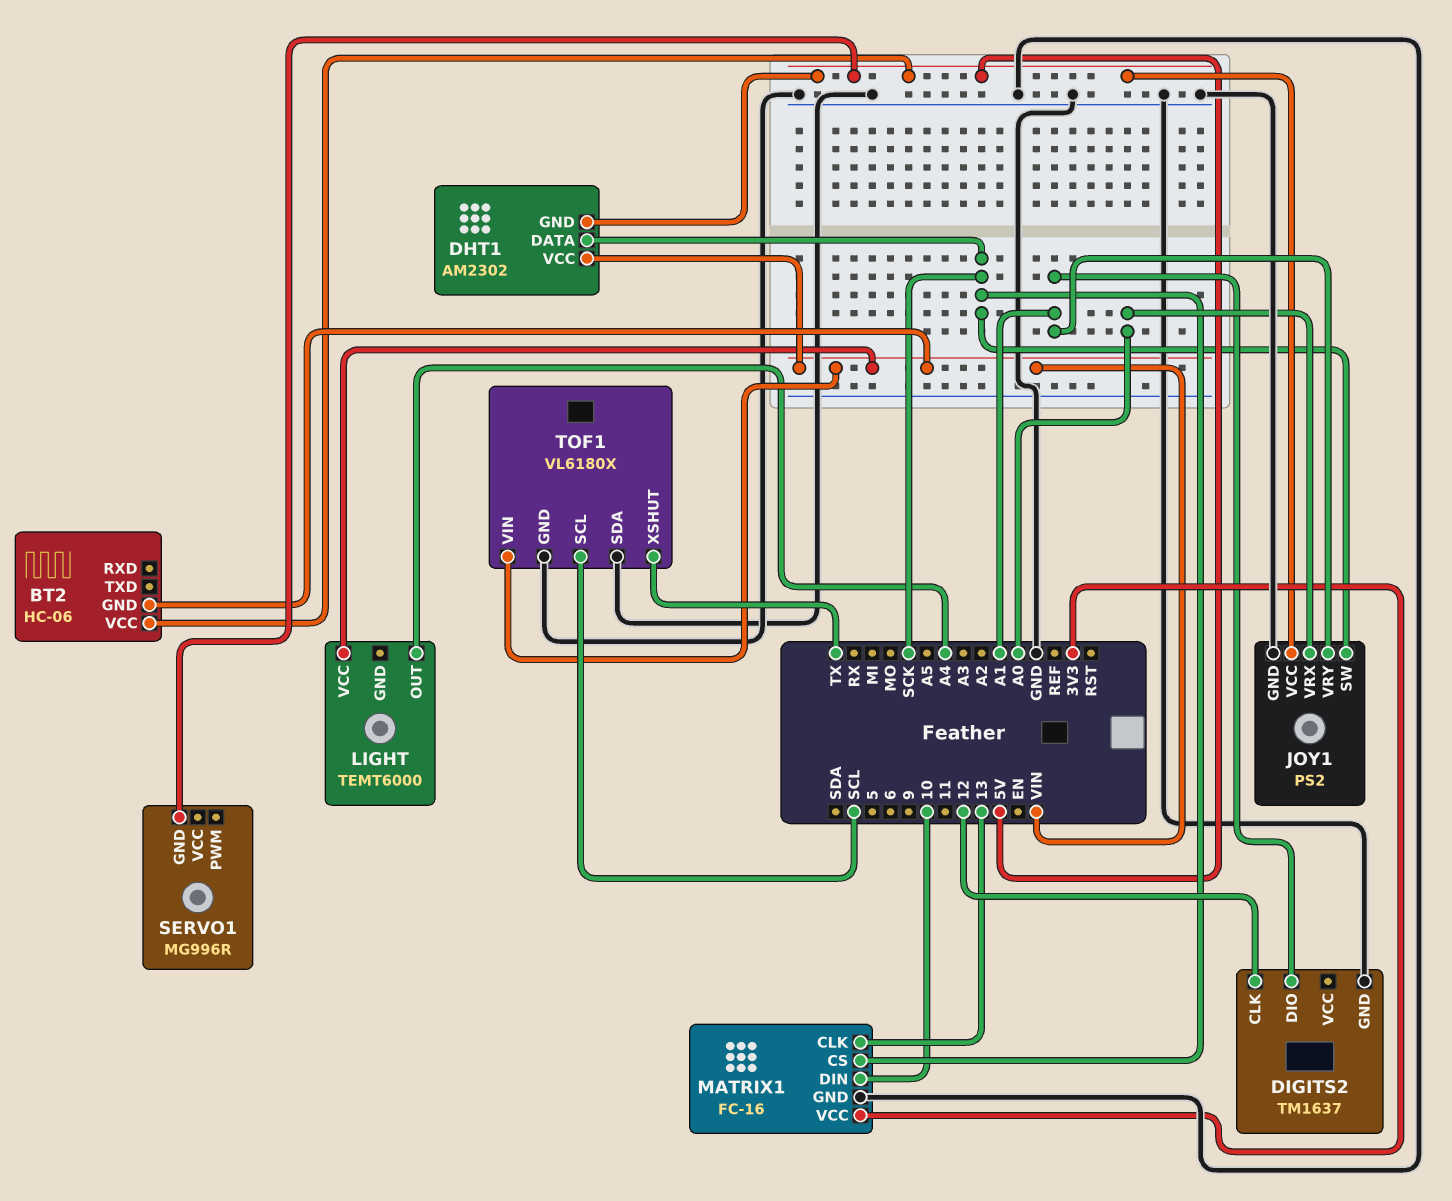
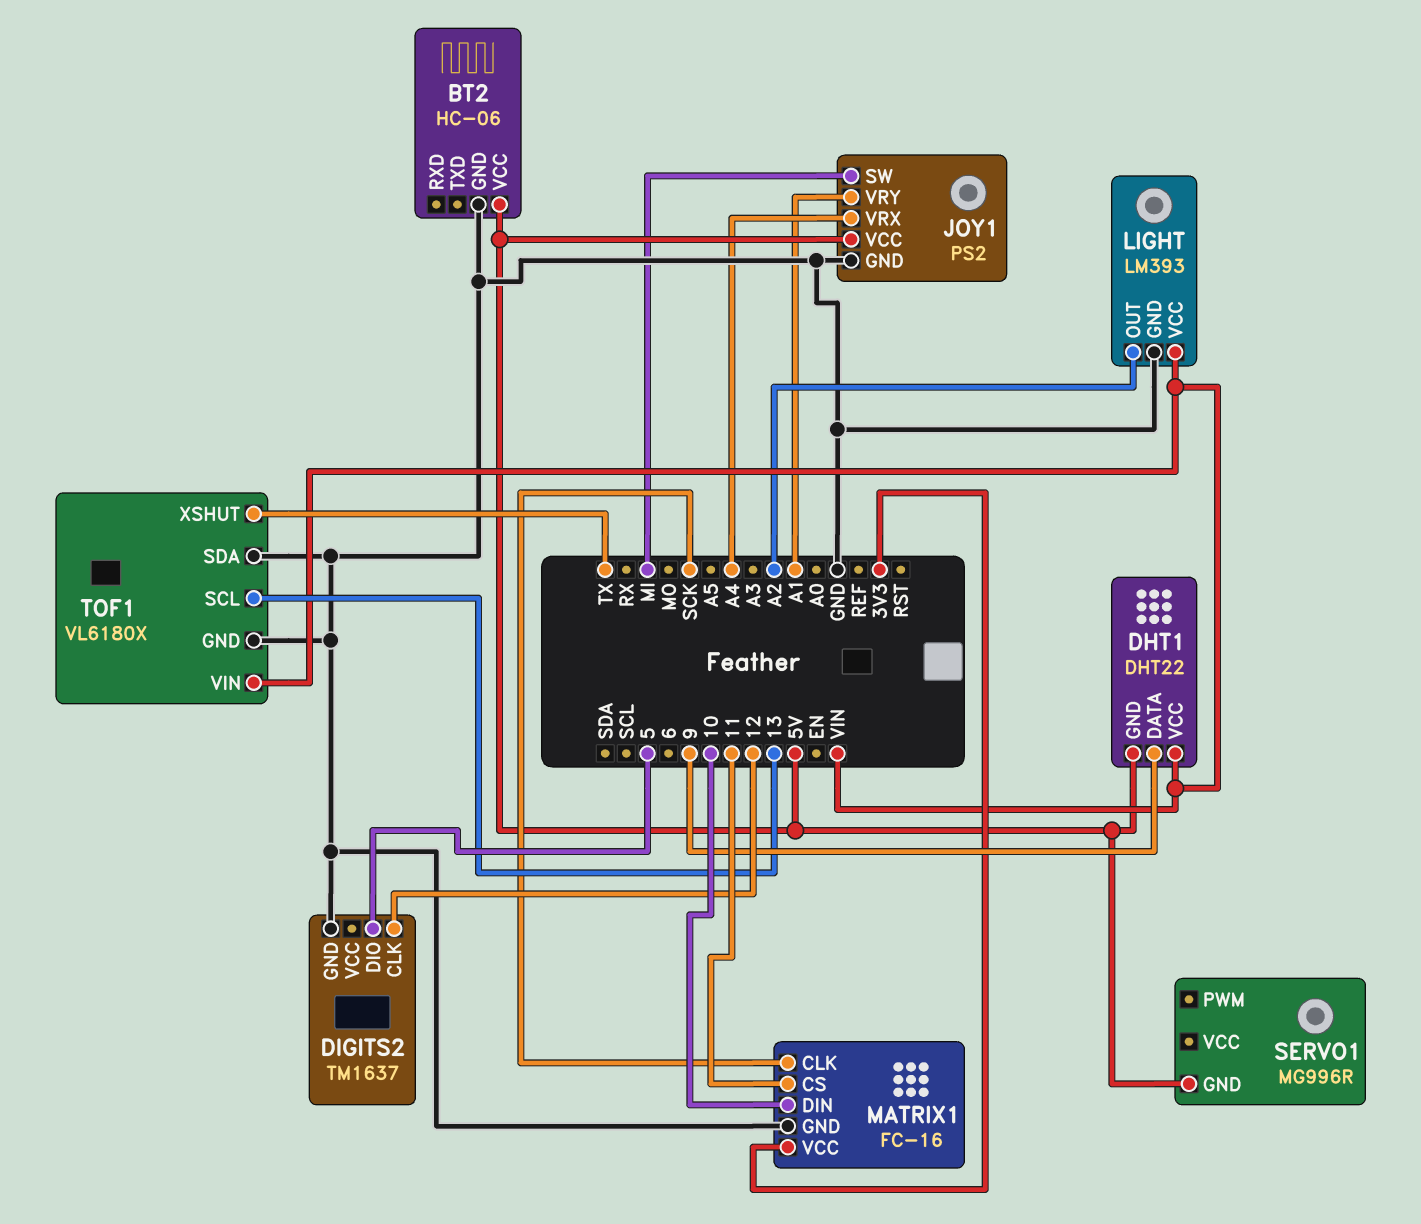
BT2 pin GND: VIN -> GND
DHT1: AM2302 -> DHT22
DHT1 pin DATA: SCK -> 9
DIGITS2 pin DIO: A1 -> 5
JOY1 pin SW: SCK -> MI
JOY1 pin VRX: A0 -> A4
LIGHT: TEMT6000 -> LM393
LIGHT pin GND: none -> GND
LIGHT pin OUT: A4 -> A2
MATRIX1 pin CLK: 13 -> SCK
MATRIX1 pin CS: SCK -> 11
TOF1 pin SCL: SCL -> 13

